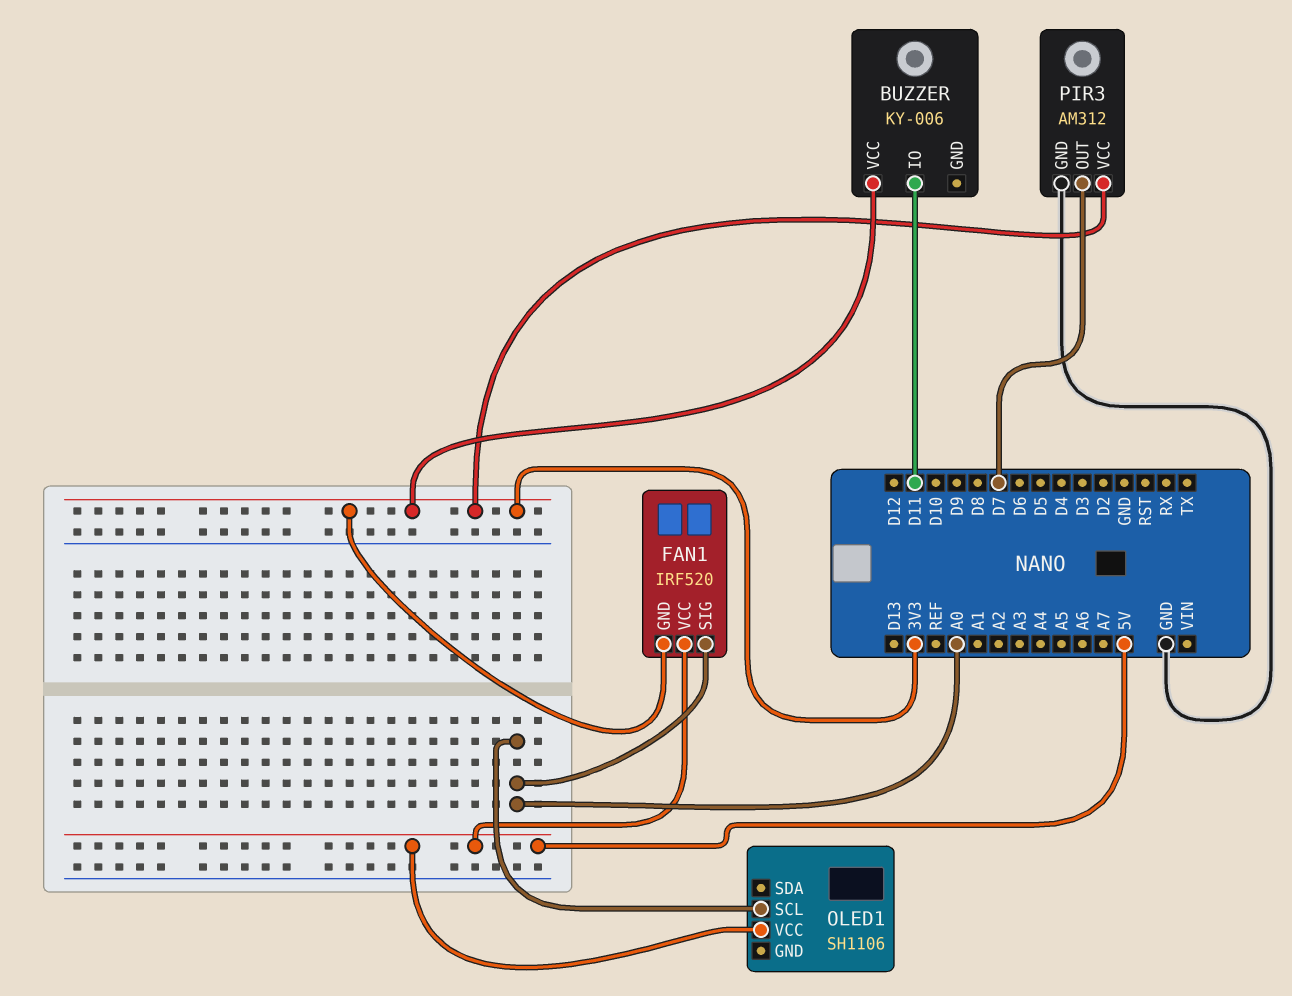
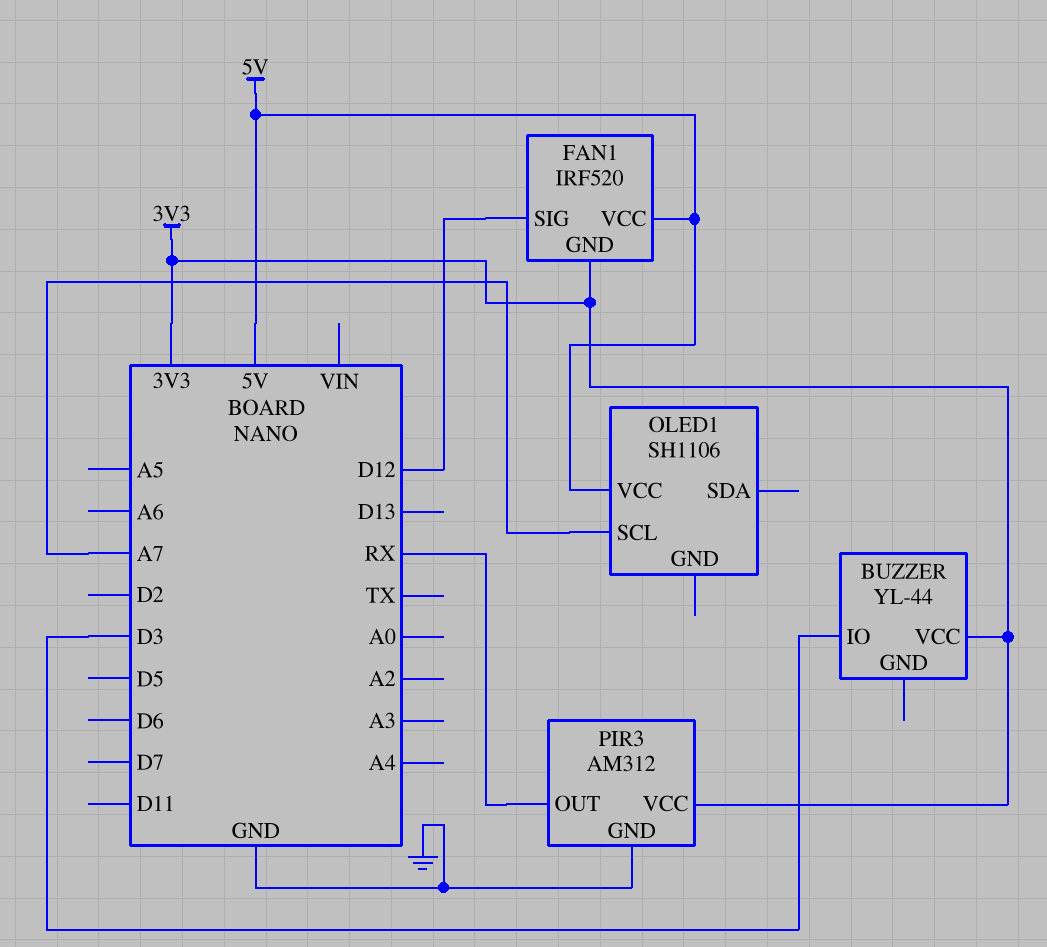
BUZZER: KY-006 -> YL-44
BUZZER pin IO: D11 -> D3
FAN1 pin SIG: A0 -> D12
OLED1 pin SCL: A0 -> A7
PIR3 pin OUT: D7 -> RX

